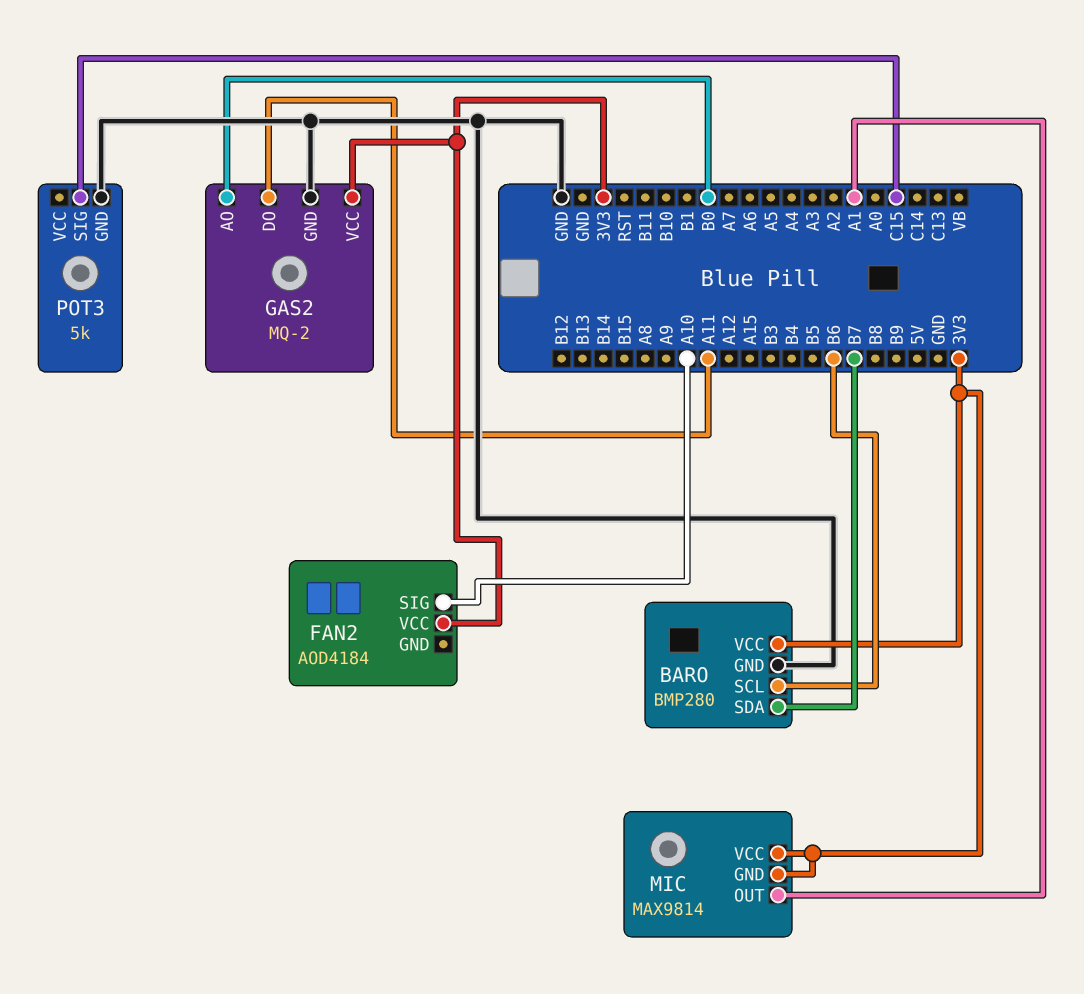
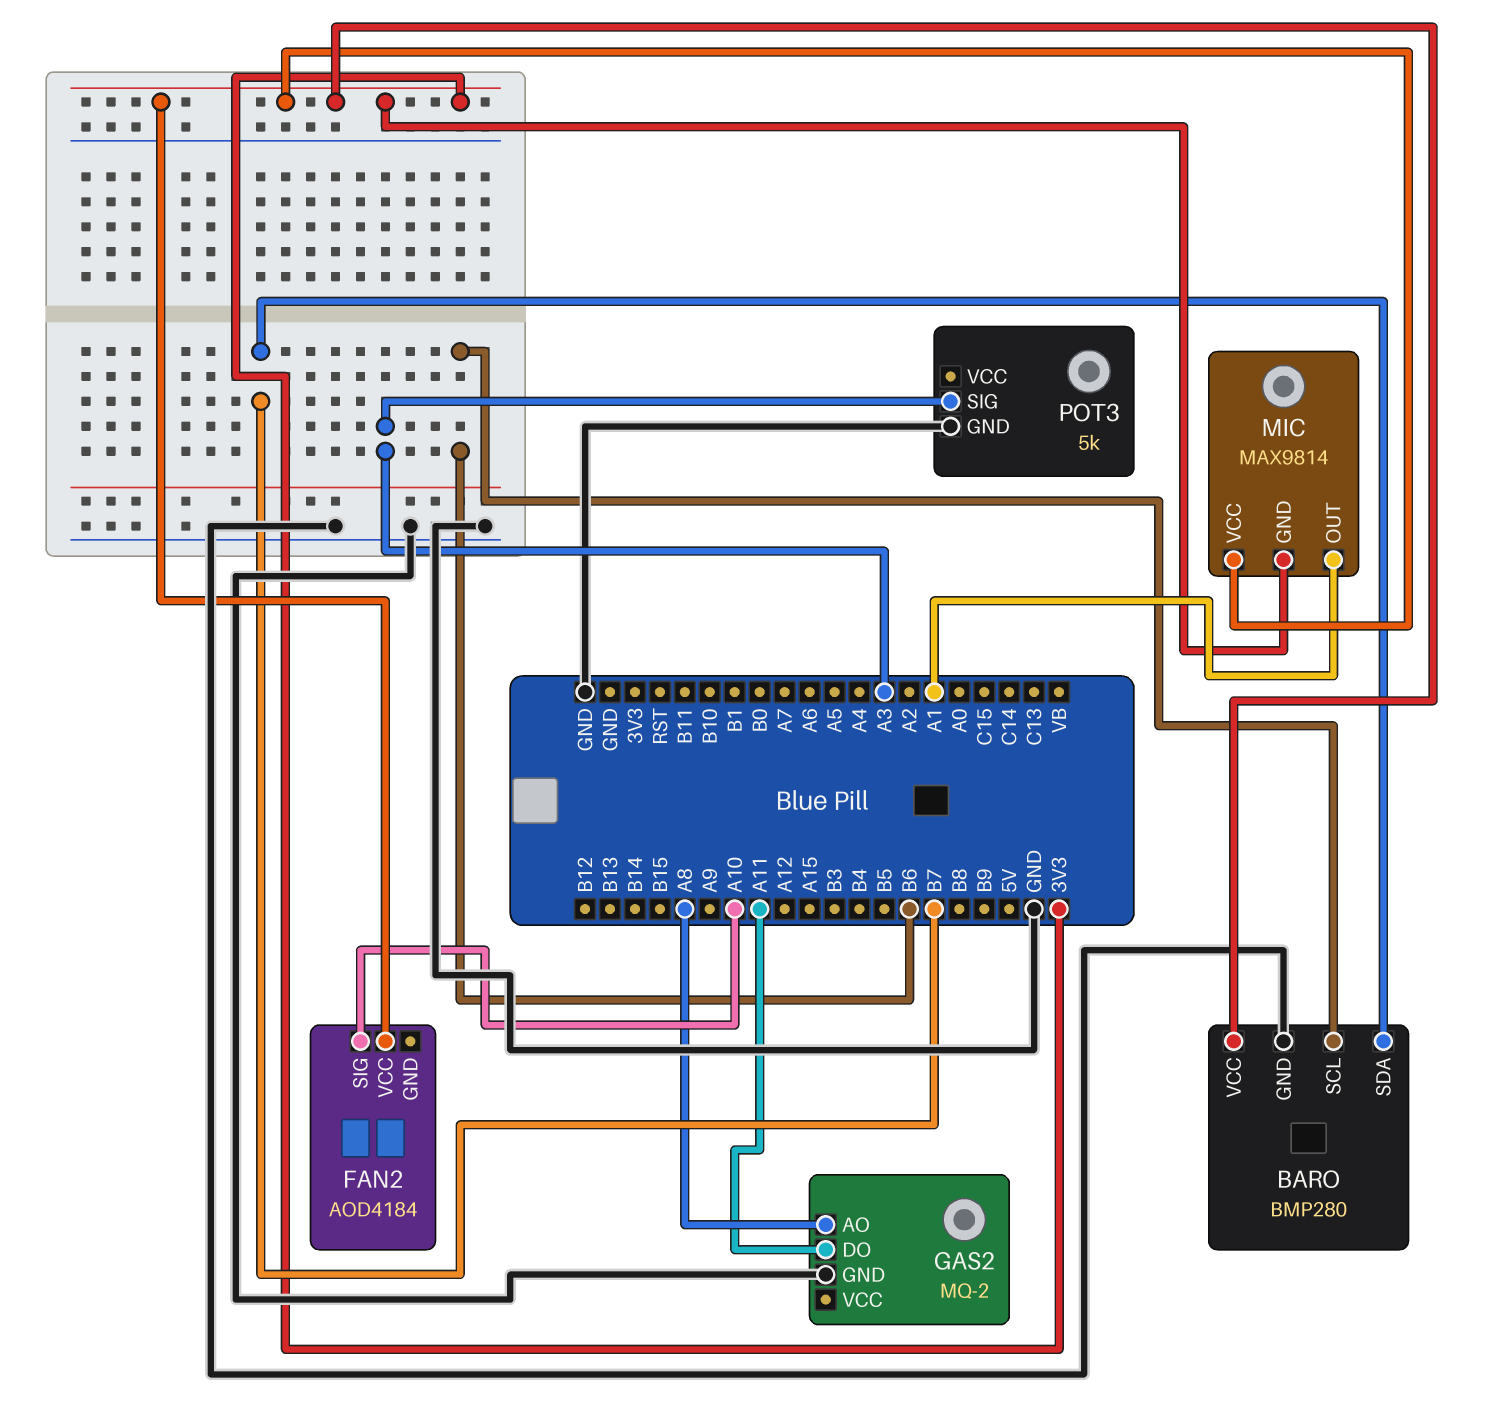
GAS2 pin AO: B0 -> A8
GAS2 pin VCC: 3V3 -> none
POT3 pin SIG: C15 -> A3

